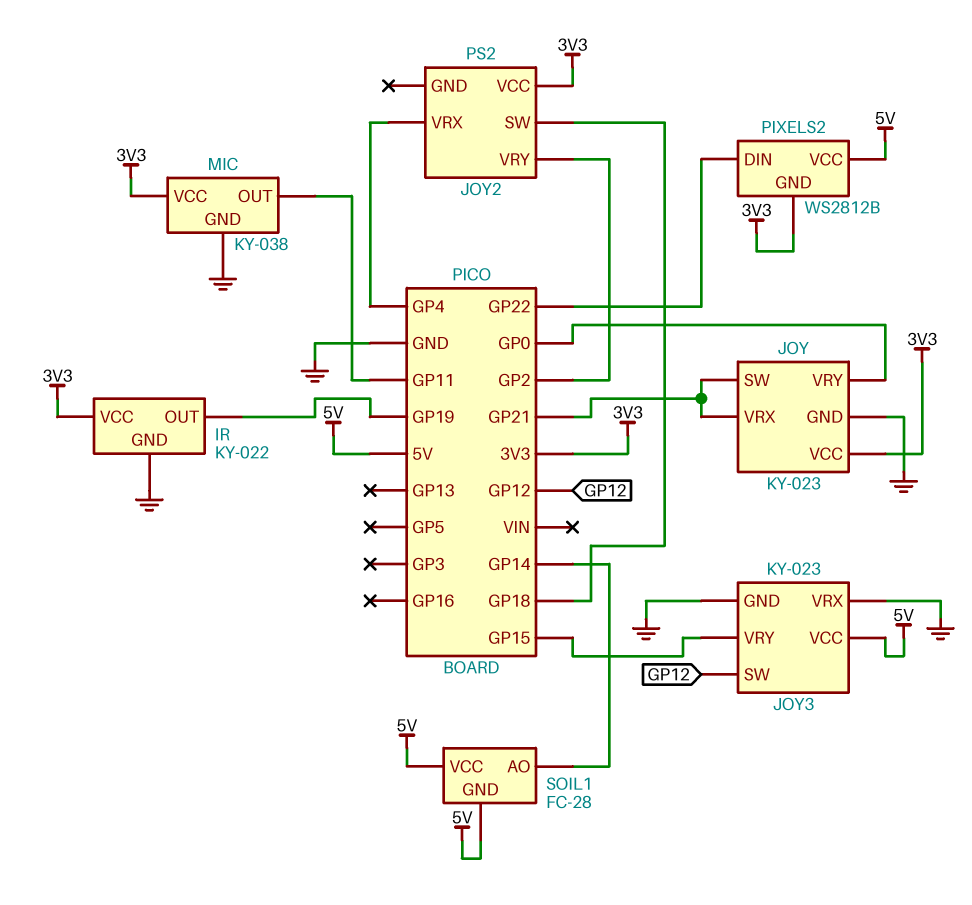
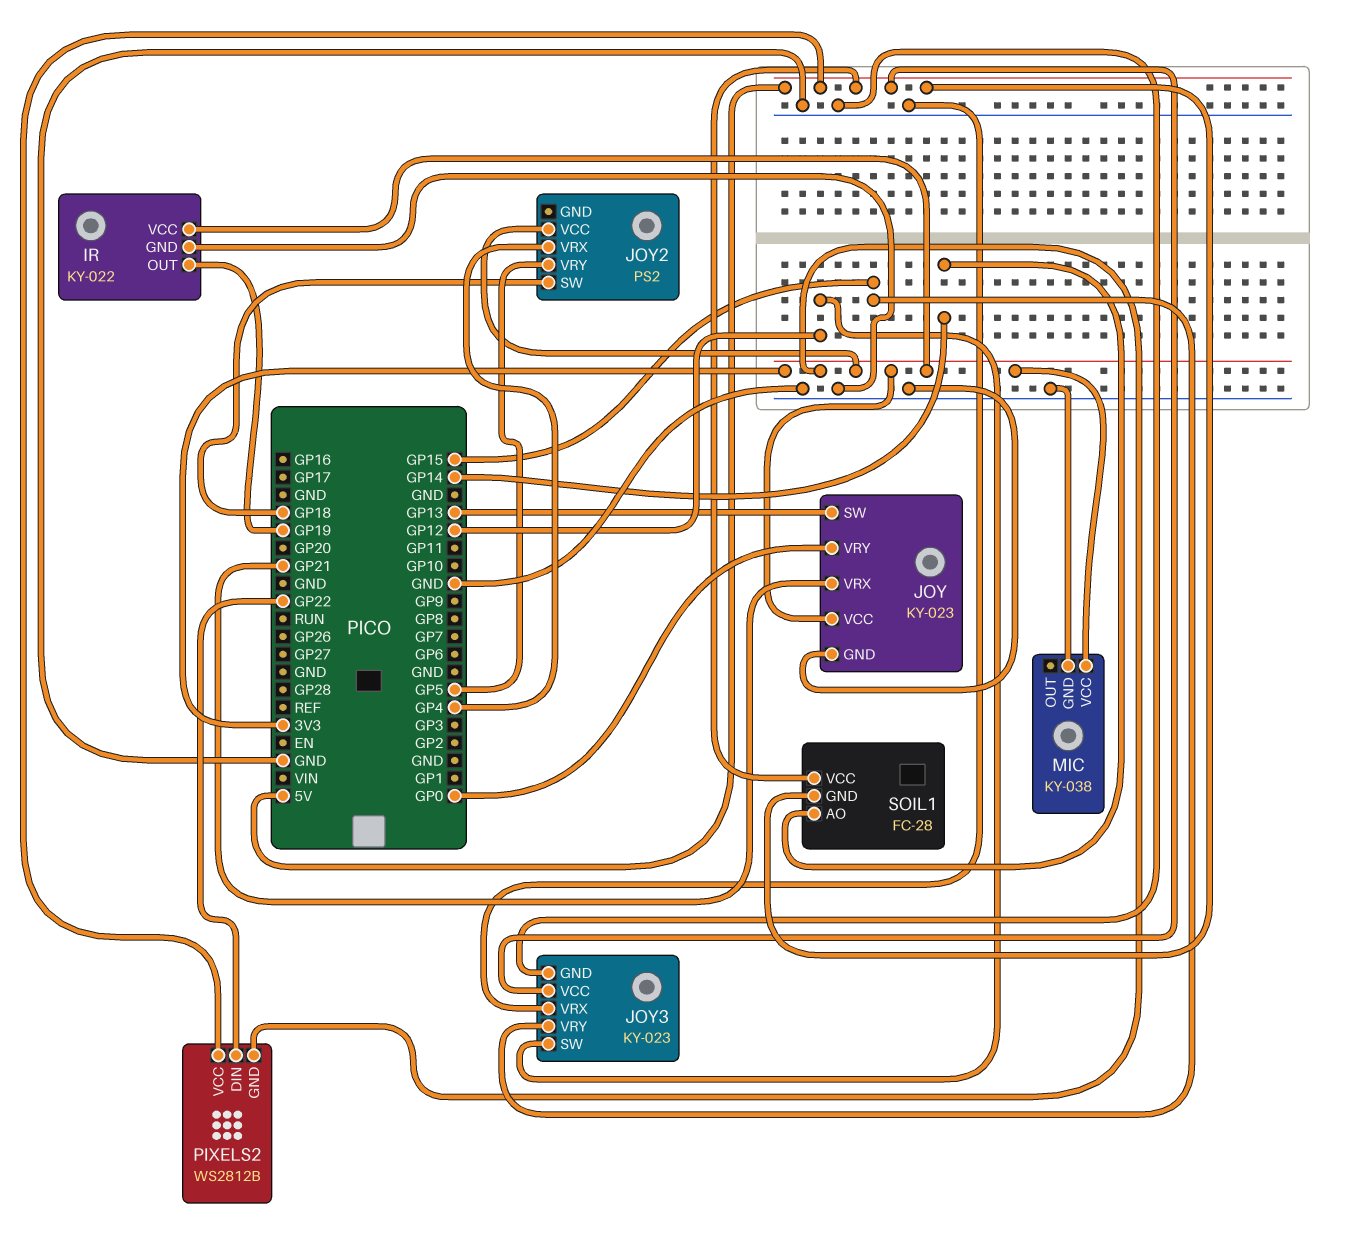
JOY pin SW: GP21 -> GP13
JOY2 pin VRY: GP2 -> GP5
MIC pin OUT: GP11 -> none

